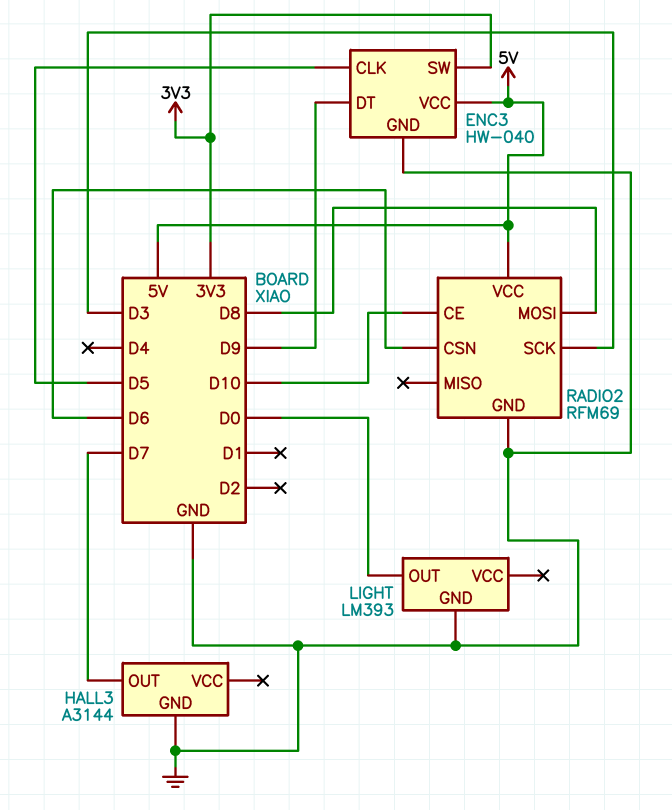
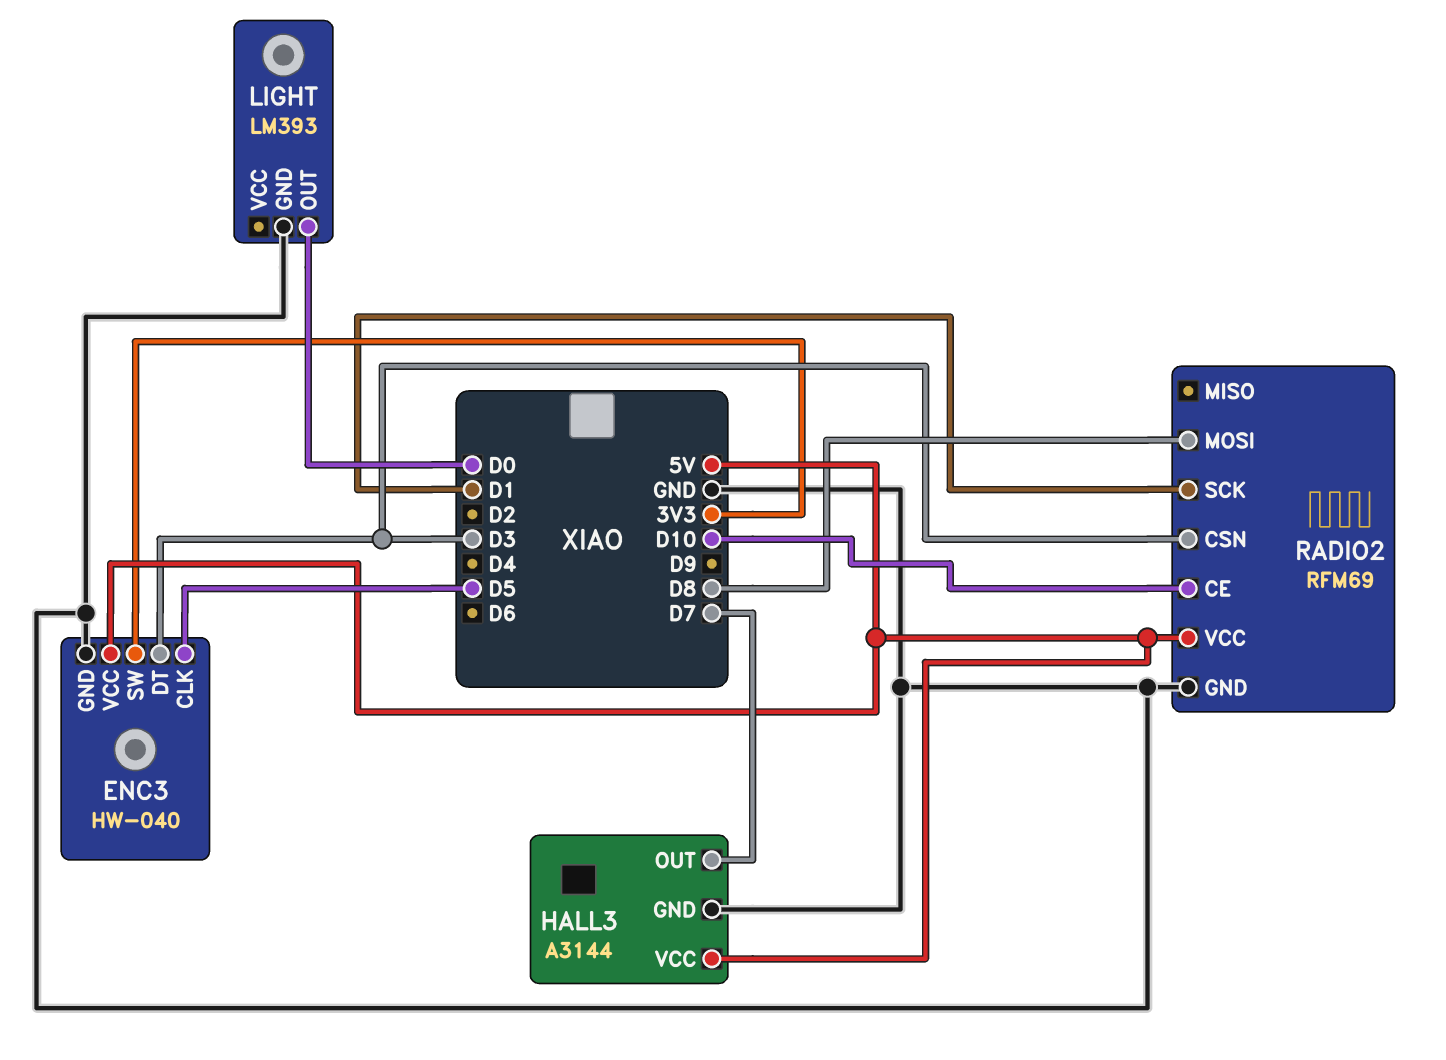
ENC3 pin DT: D9 -> D3
HALL3 pin VCC: none -> 5V
RADIO2 pin CSN: D6 -> D3
RADIO2 pin SCK: D3 -> D1

